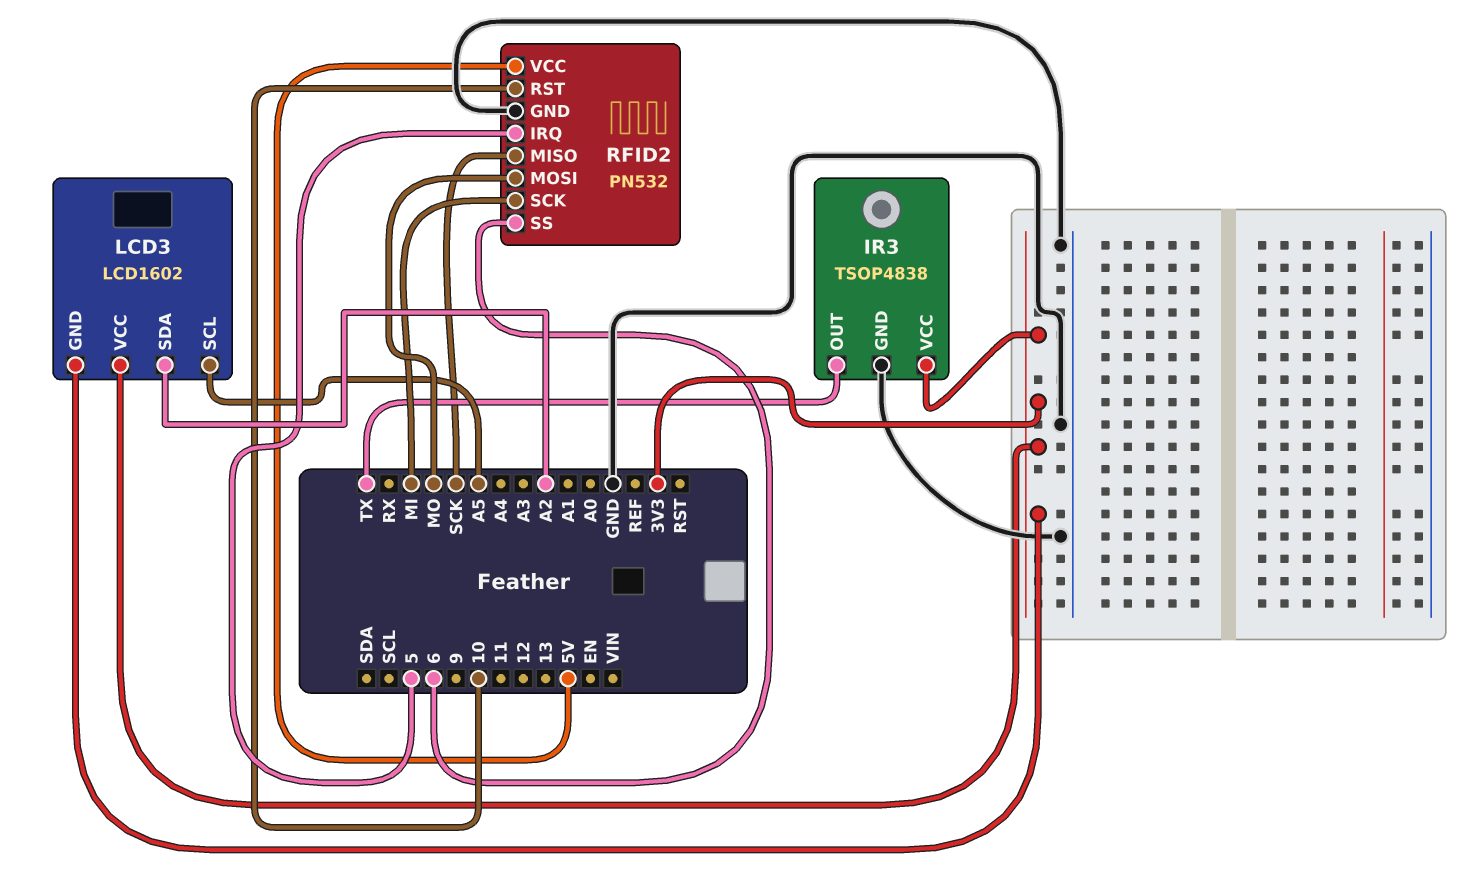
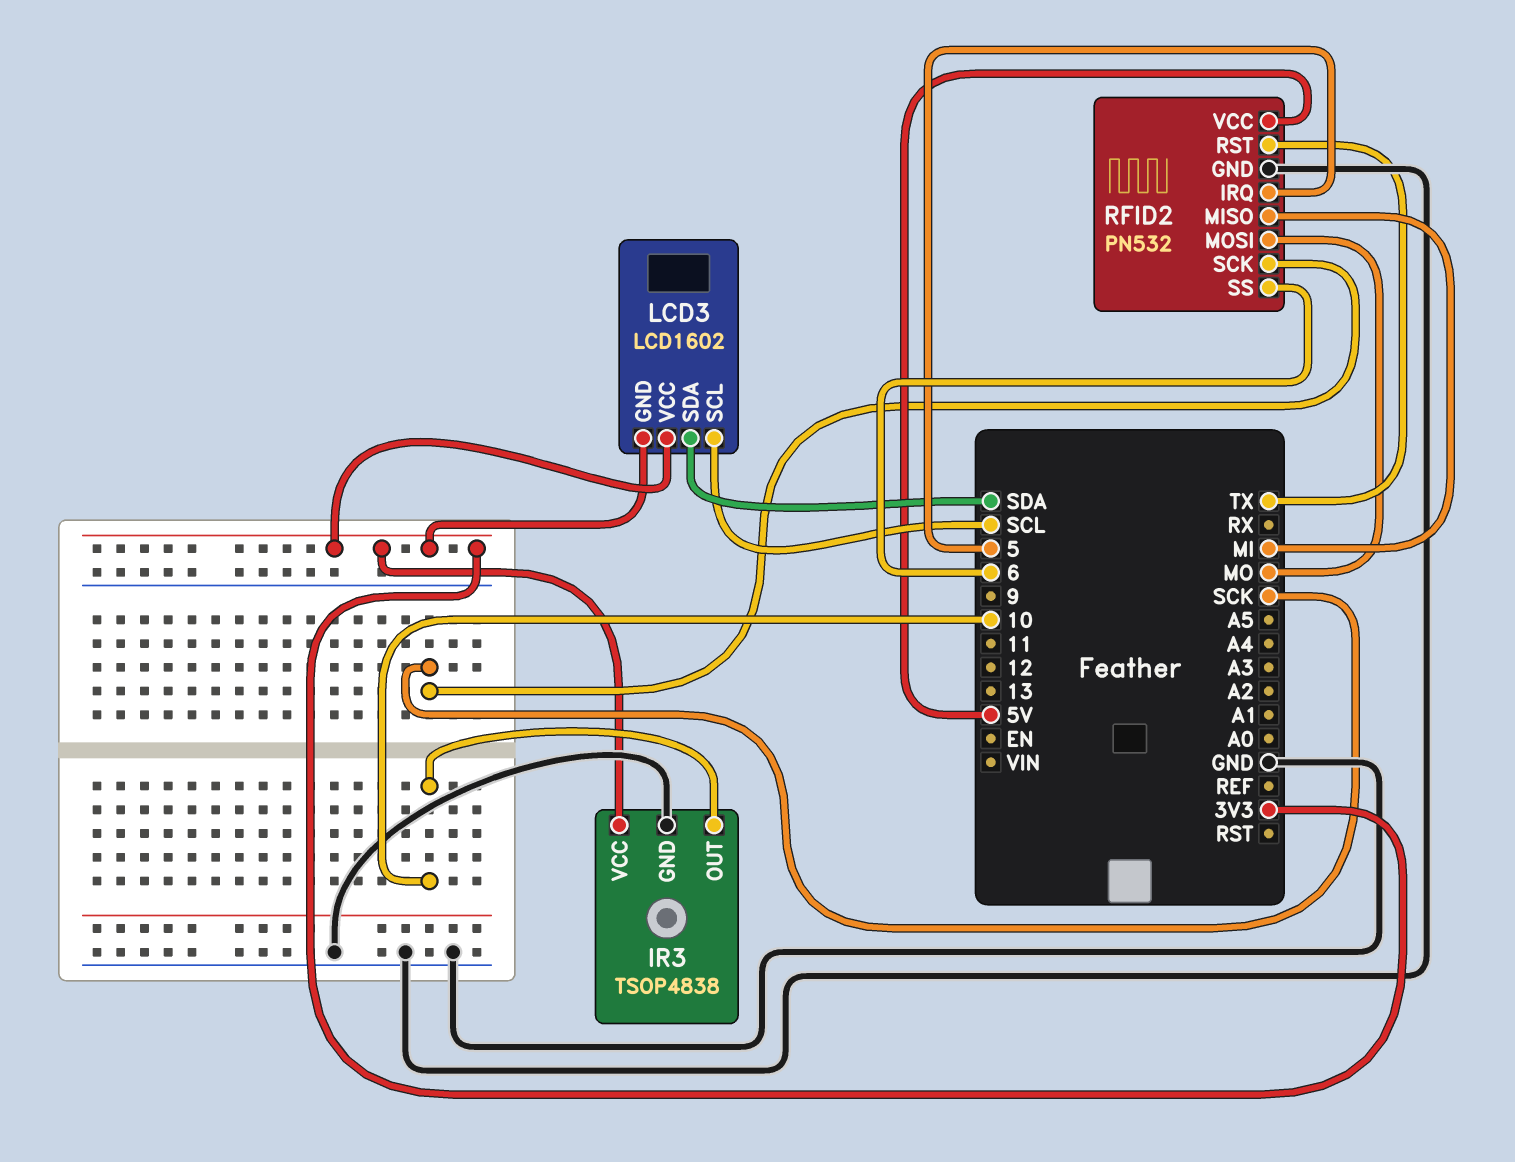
IR3 pin OUT: TX -> 10
LCD3 pin SCL: A5 -> SCL
LCD3 pin SDA: A2 -> SDA
RFID2 pin MISO: SCK -> MI
RFID2 pin RST: 10 -> TX
RFID2 pin SCK: MI -> SCK

